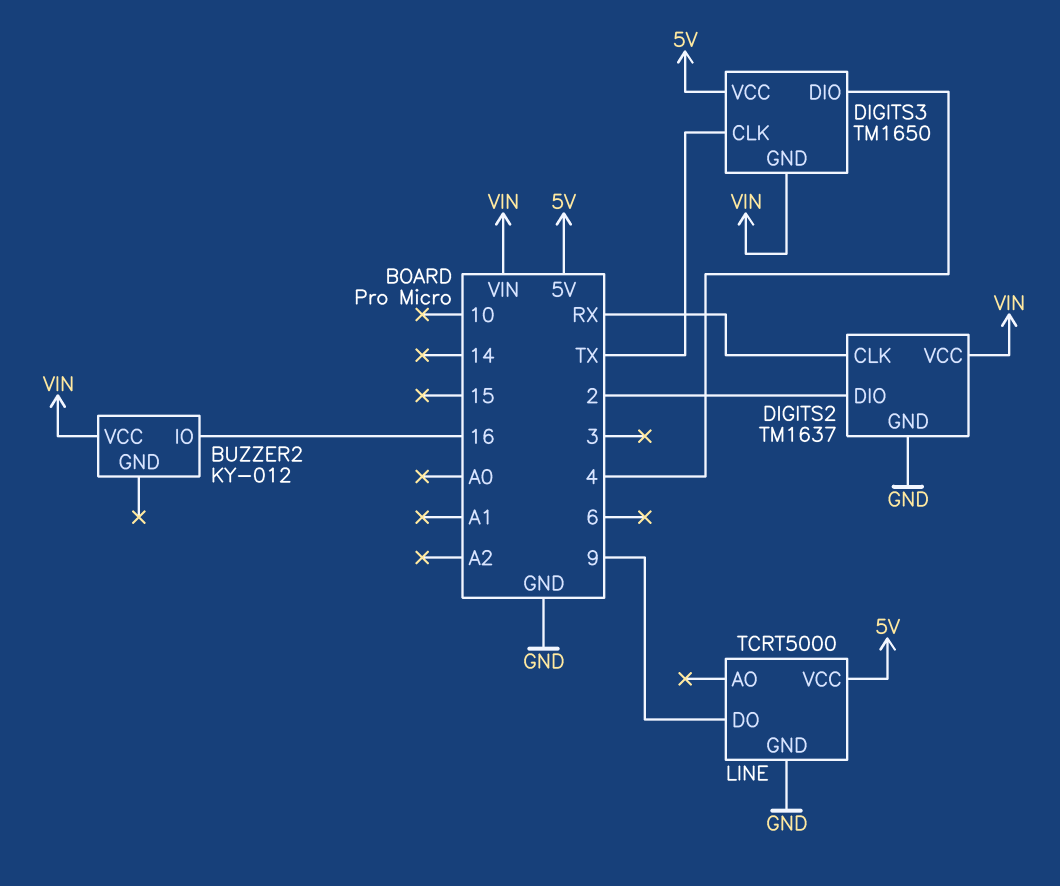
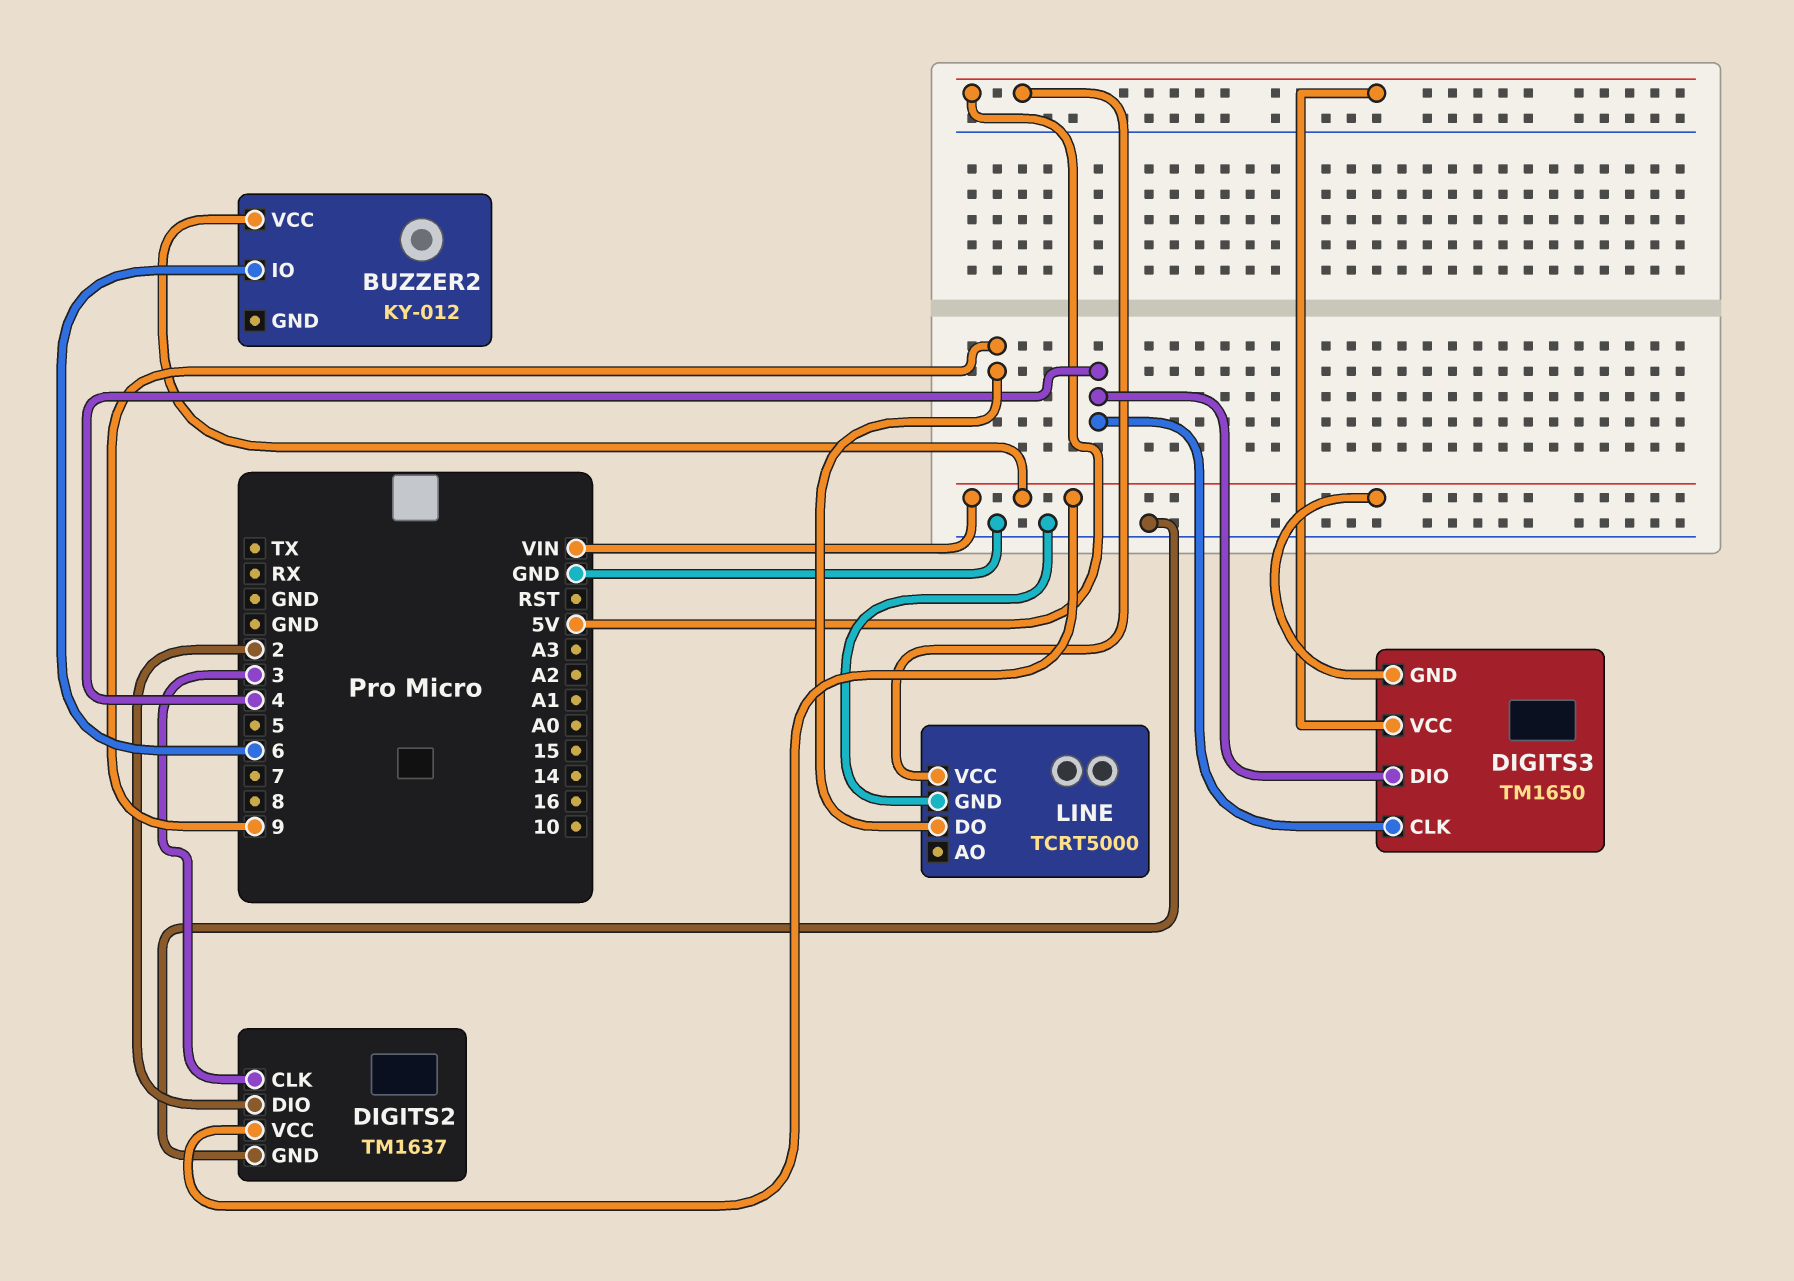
BUZZER2 pin IO: 16 -> 6
DIGITS2 pin CLK: RX -> 3
DIGITS3 pin CLK: TX -> 4

